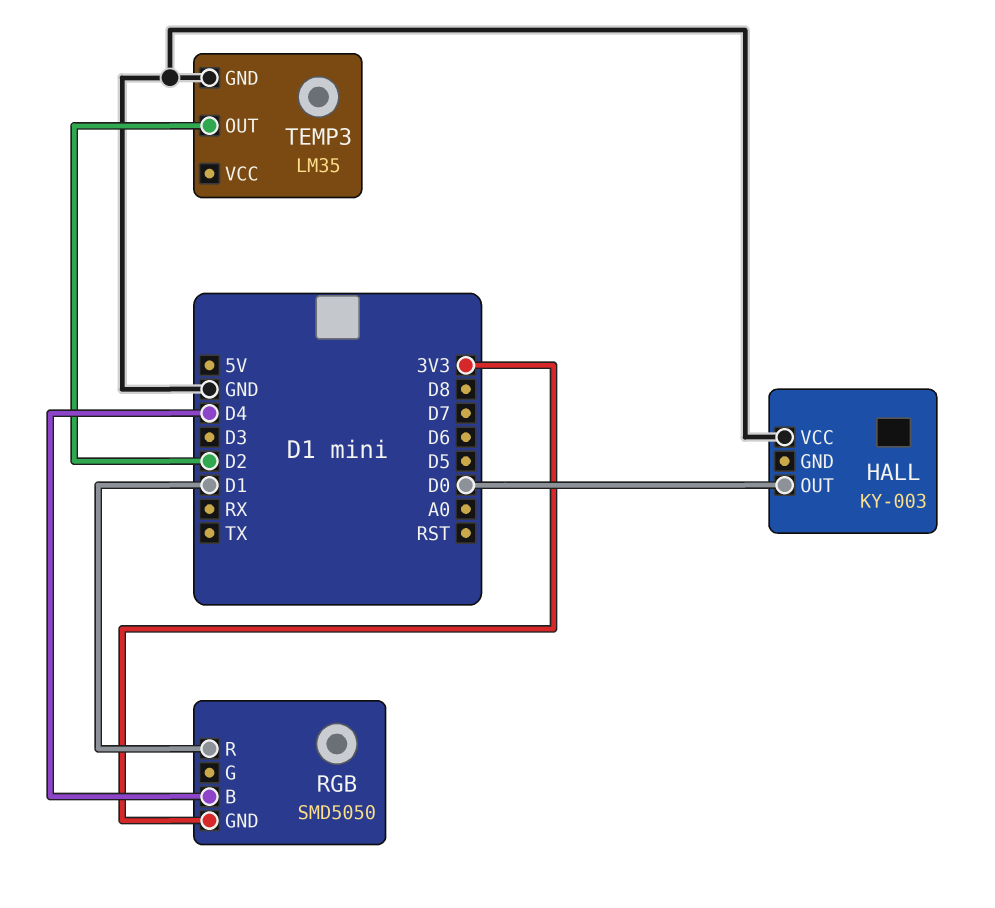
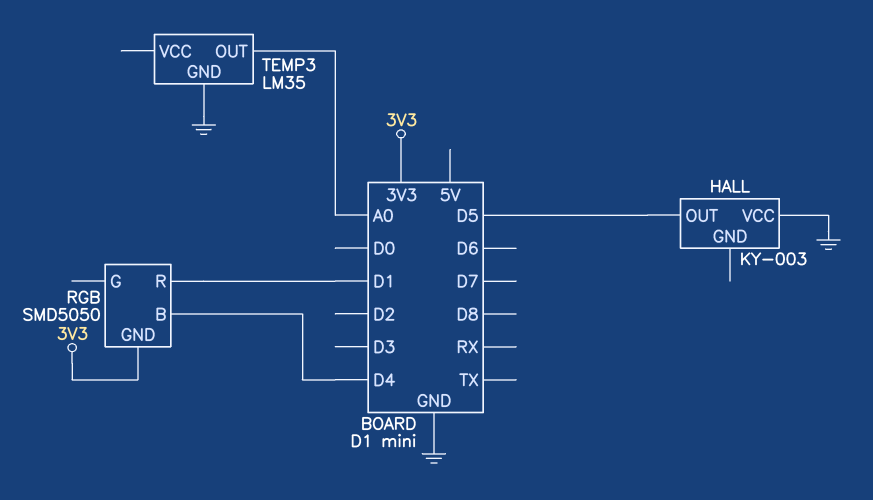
HALL pin OUT: D0 -> D5
TEMP3 pin OUT: D2 -> A0

